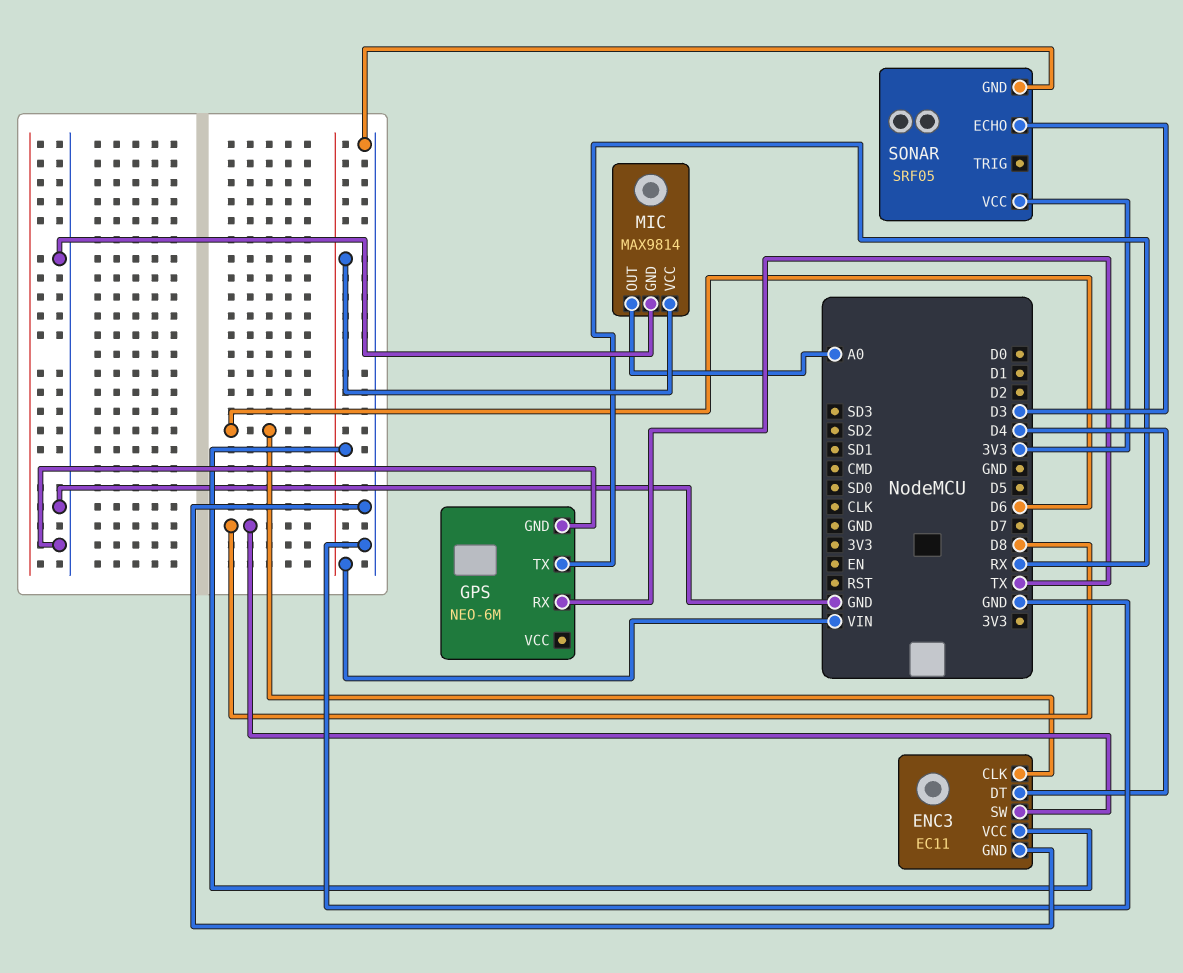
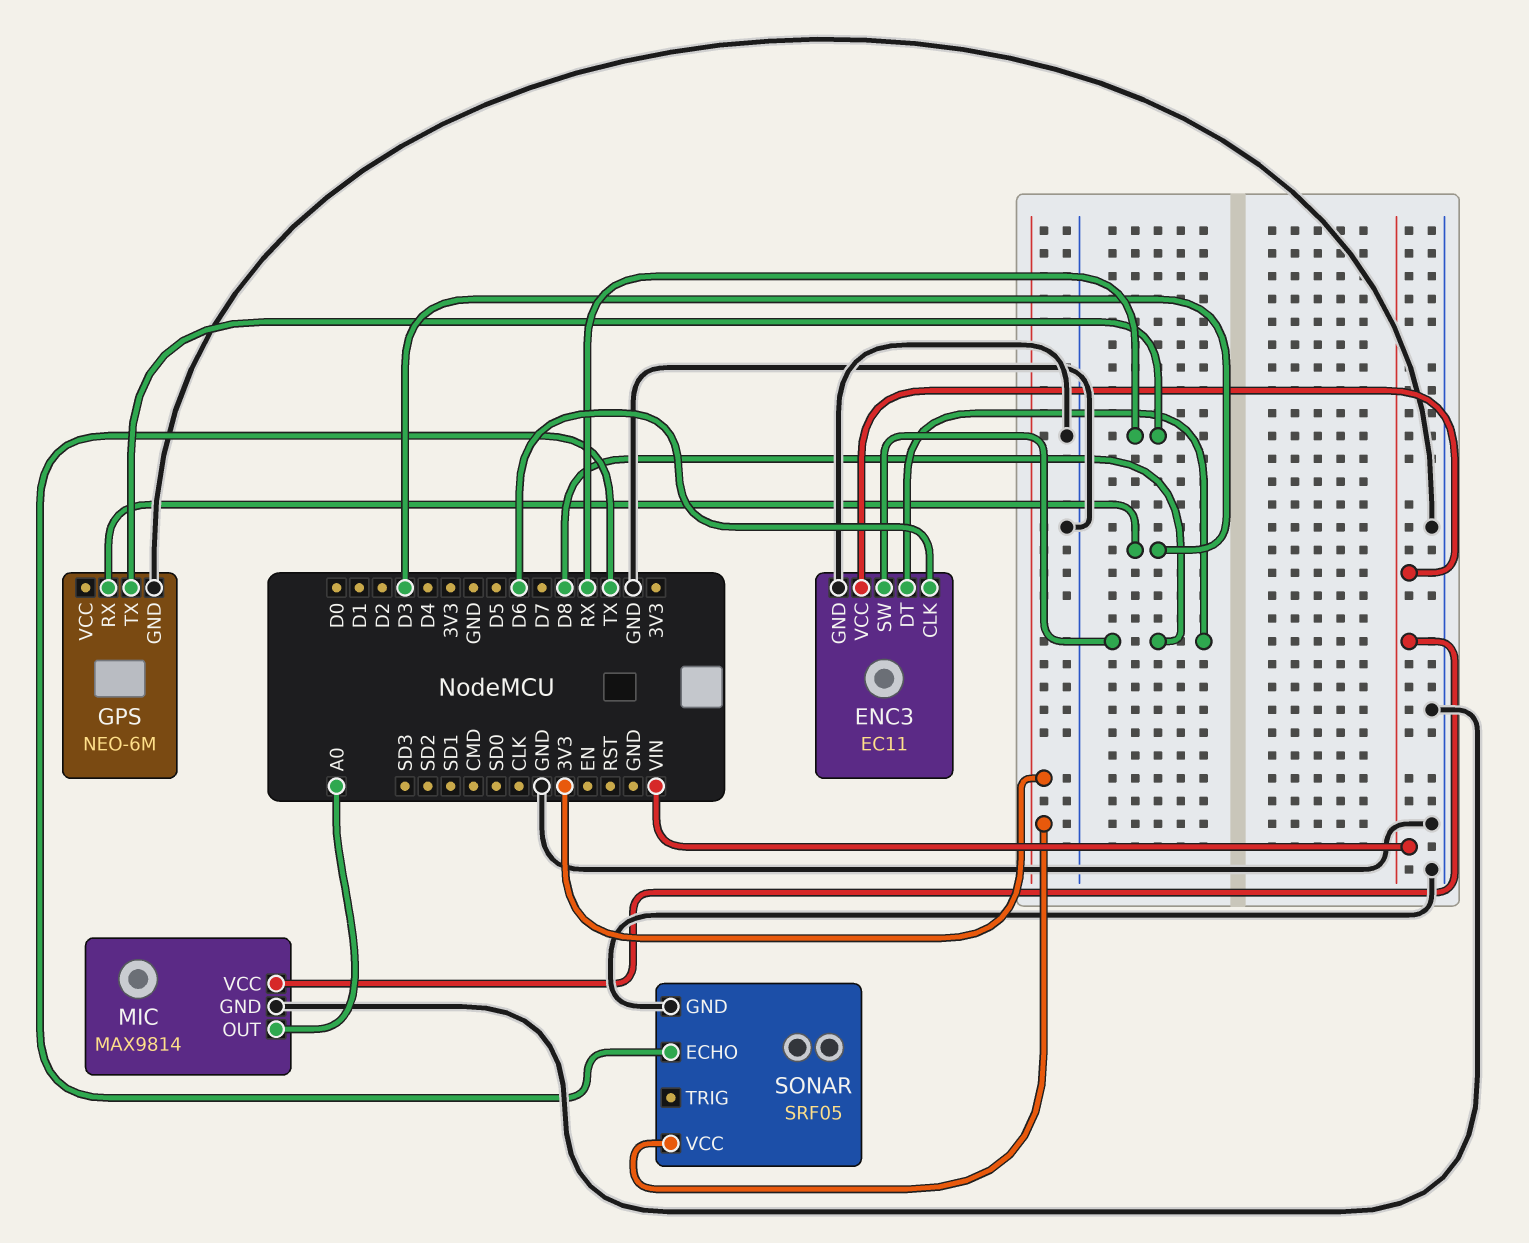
ENC3 pin DT: D4 -> D8
GPS pin RX: TX -> D3
SONAR pin ECHO: D3 -> TX

